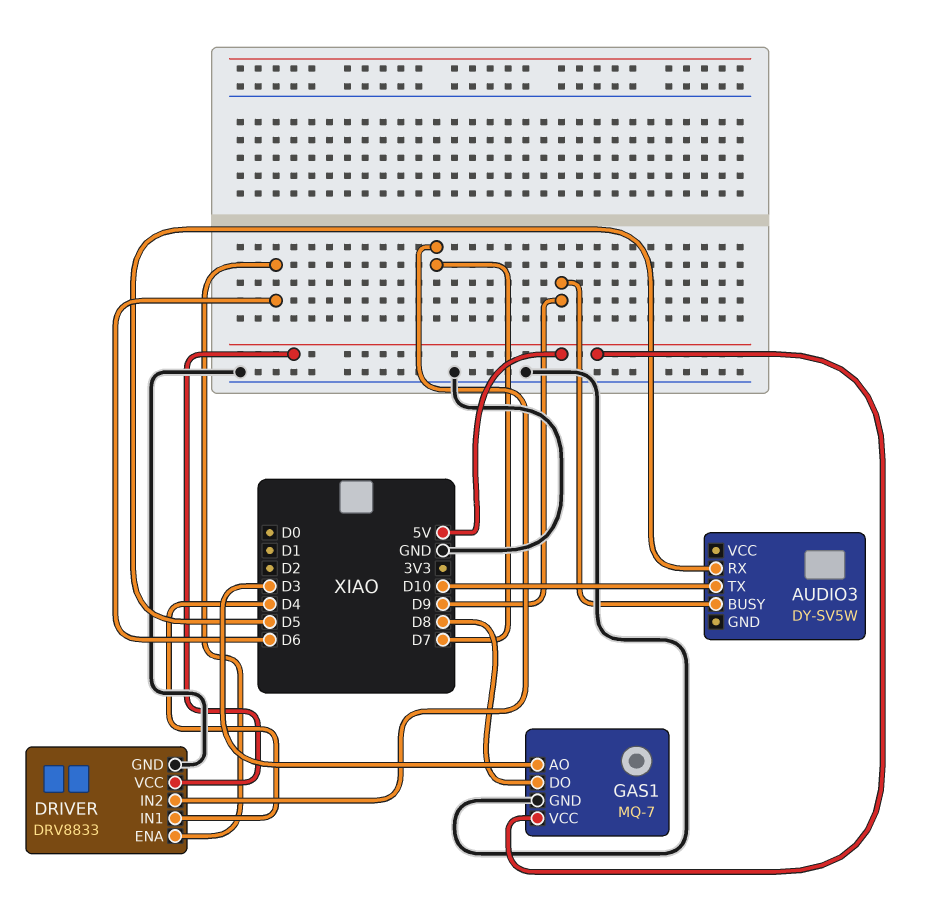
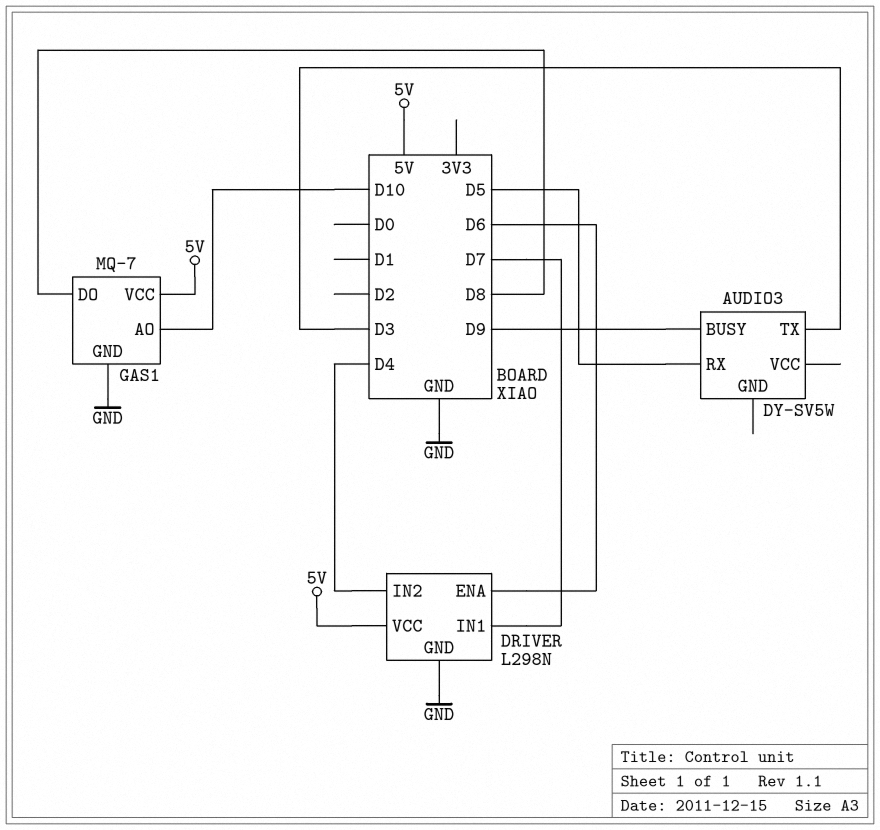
AUDIO3 pin TX: D10 -> D3
DRIVER: DRV8833 -> L298N
DRIVER pin IN1: D4 -> D7
DRIVER pin IN2: D7 -> D4
GAS1 pin AO: D3 -> D10

